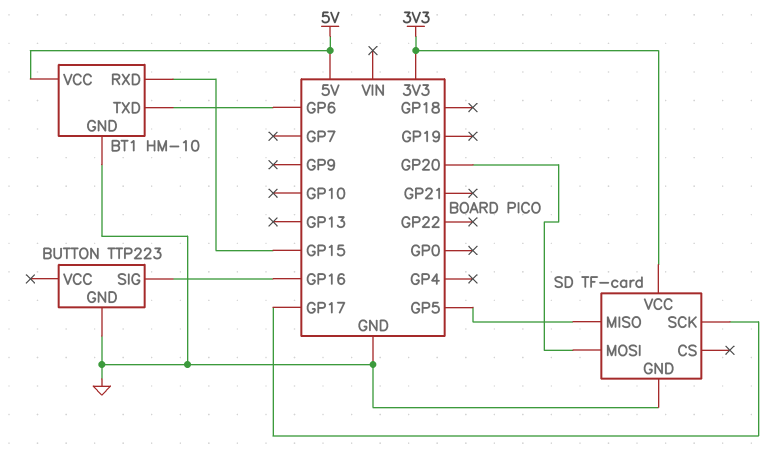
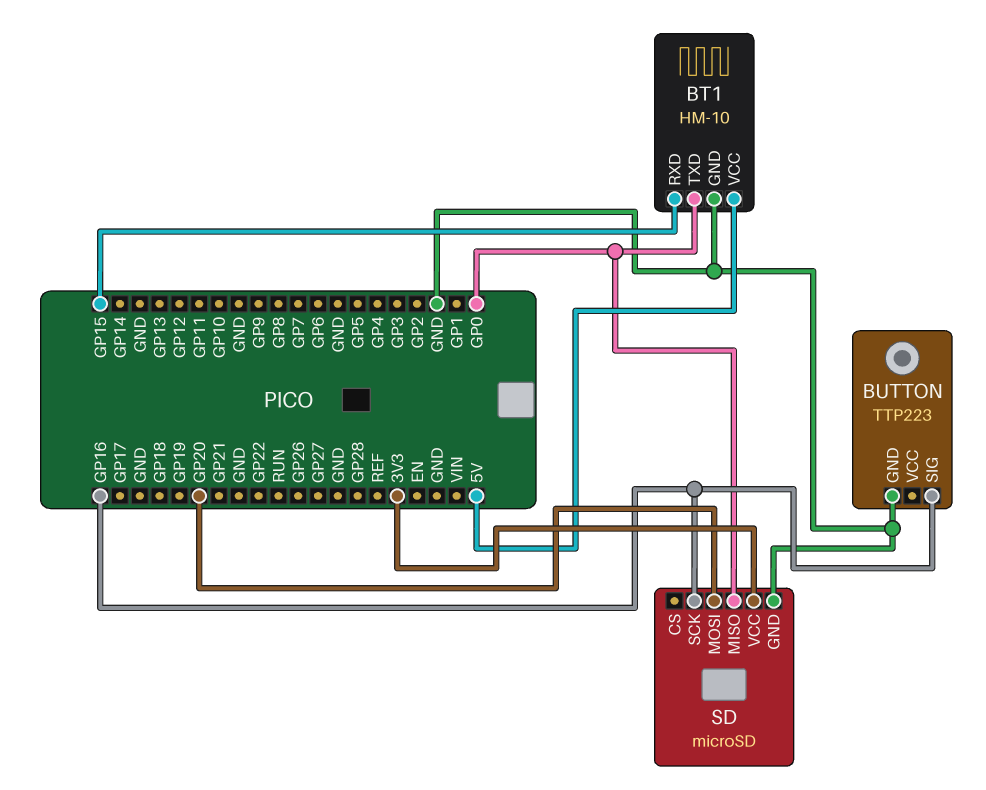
BT1 pin TXD: GP6 -> GP0
SD: TF-card -> microSD
SD pin MISO: GP5 -> GP0
SD pin SCK: GP17 -> GP16

